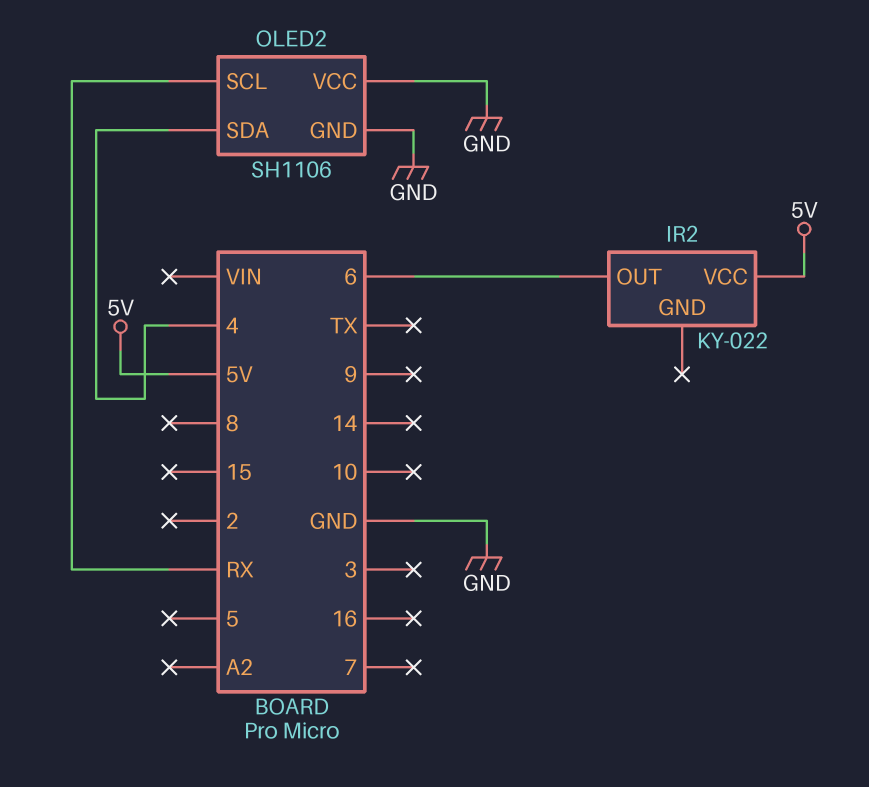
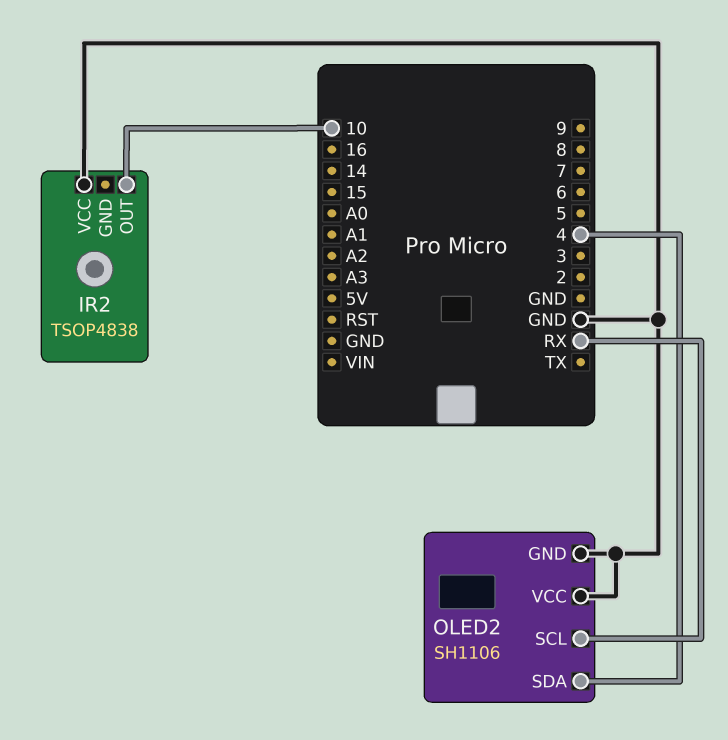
IR2: KY-022 -> TSOP4838
IR2 pin OUT: 6 -> 10
IR2 pin VCC: 5V -> GND

